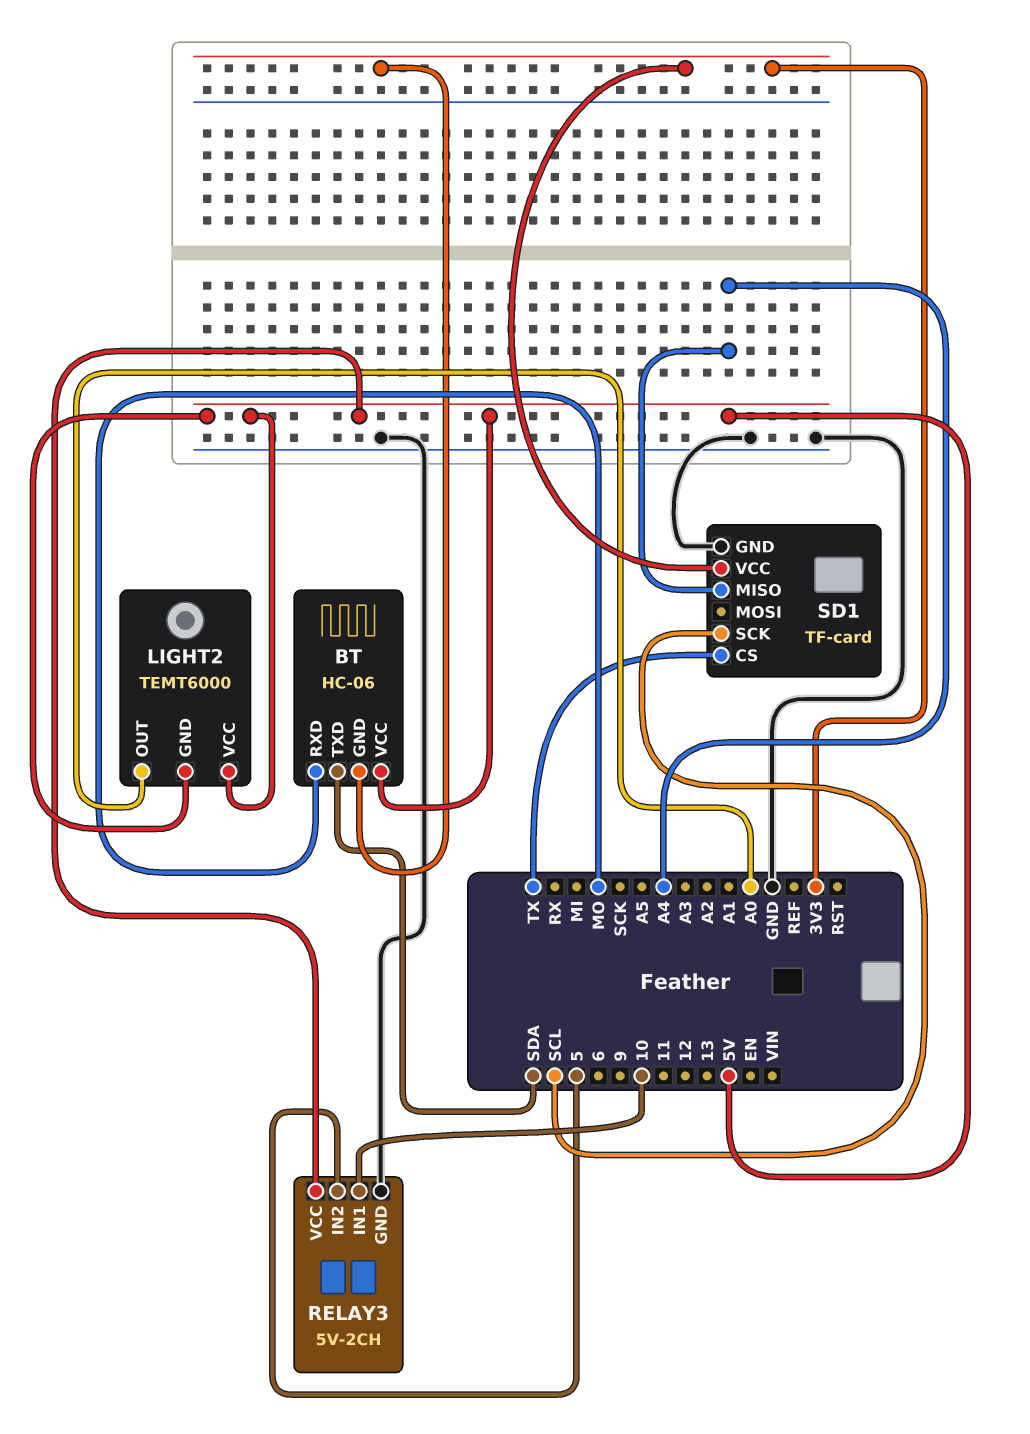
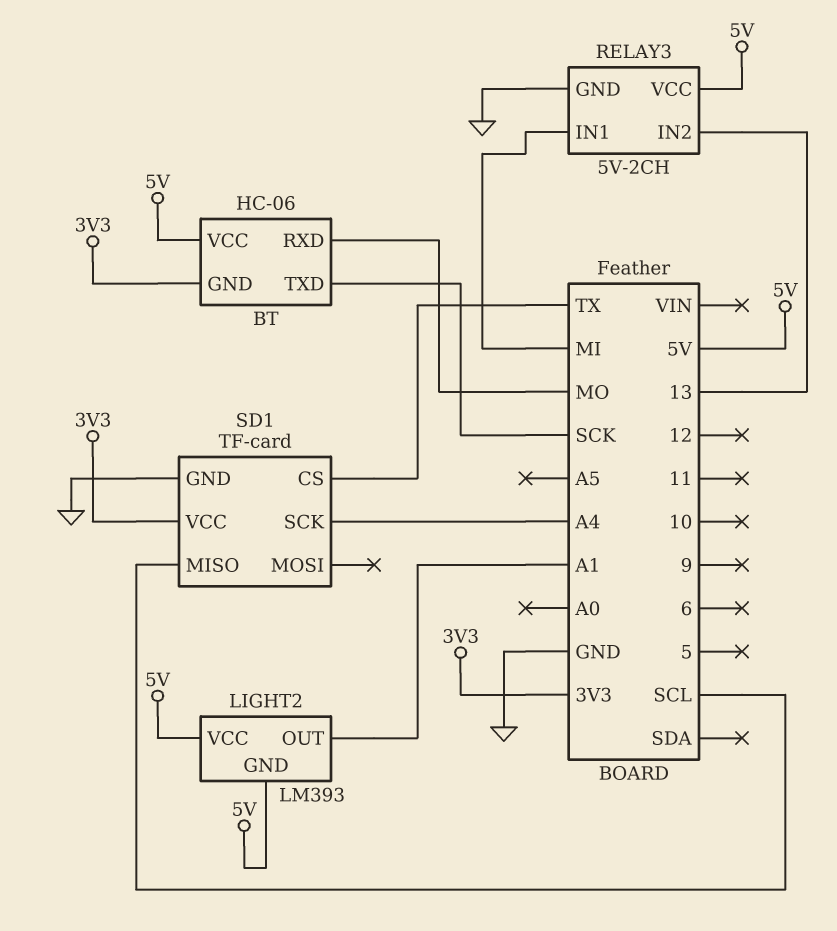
BT pin TXD: SDA -> SCK
LIGHT2: TEMT6000 -> LM393
LIGHT2 pin OUT: A0 -> A1
RELAY3 pin IN1: 10 -> MI
RELAY3 pin IN2: 5 -> 13
SD1 pin MISO: A4 -> SCL
SD1 pin SCK: SCL -> A4

